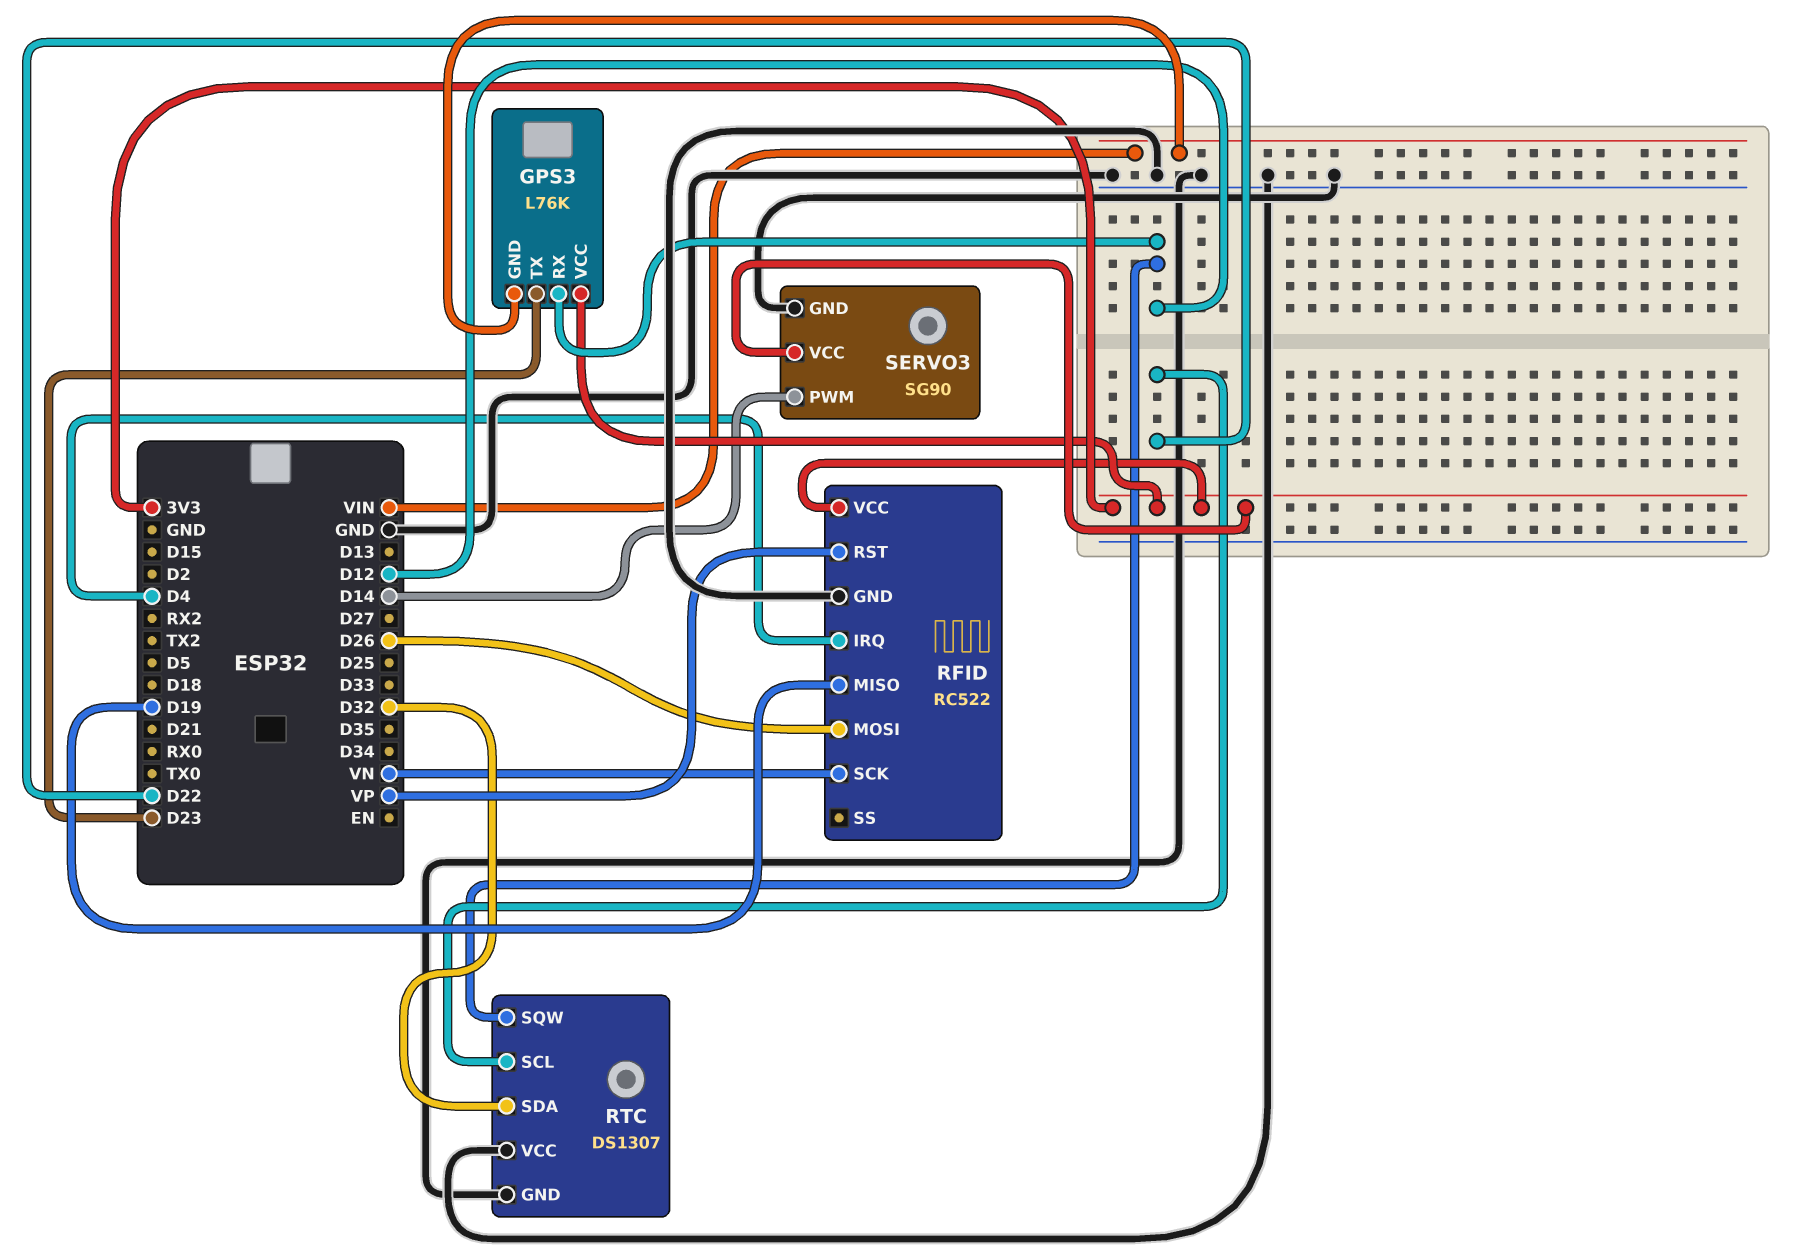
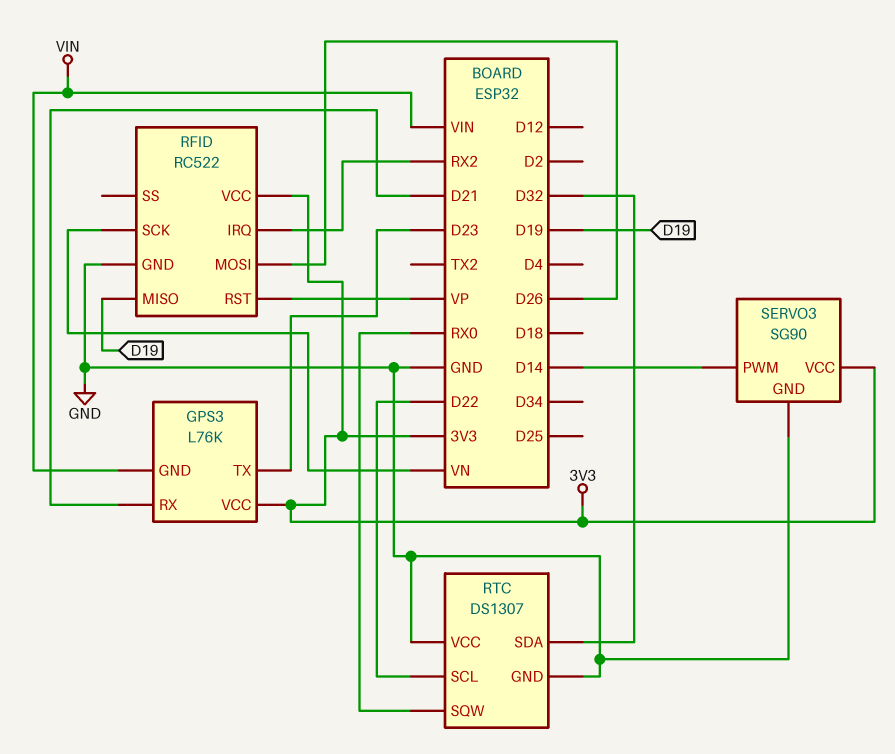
GPS3 pin RX: D12 -> D21
RFID pin IRQ: D4 -> RX2
RTC pin SQW: D12 -> RX0

